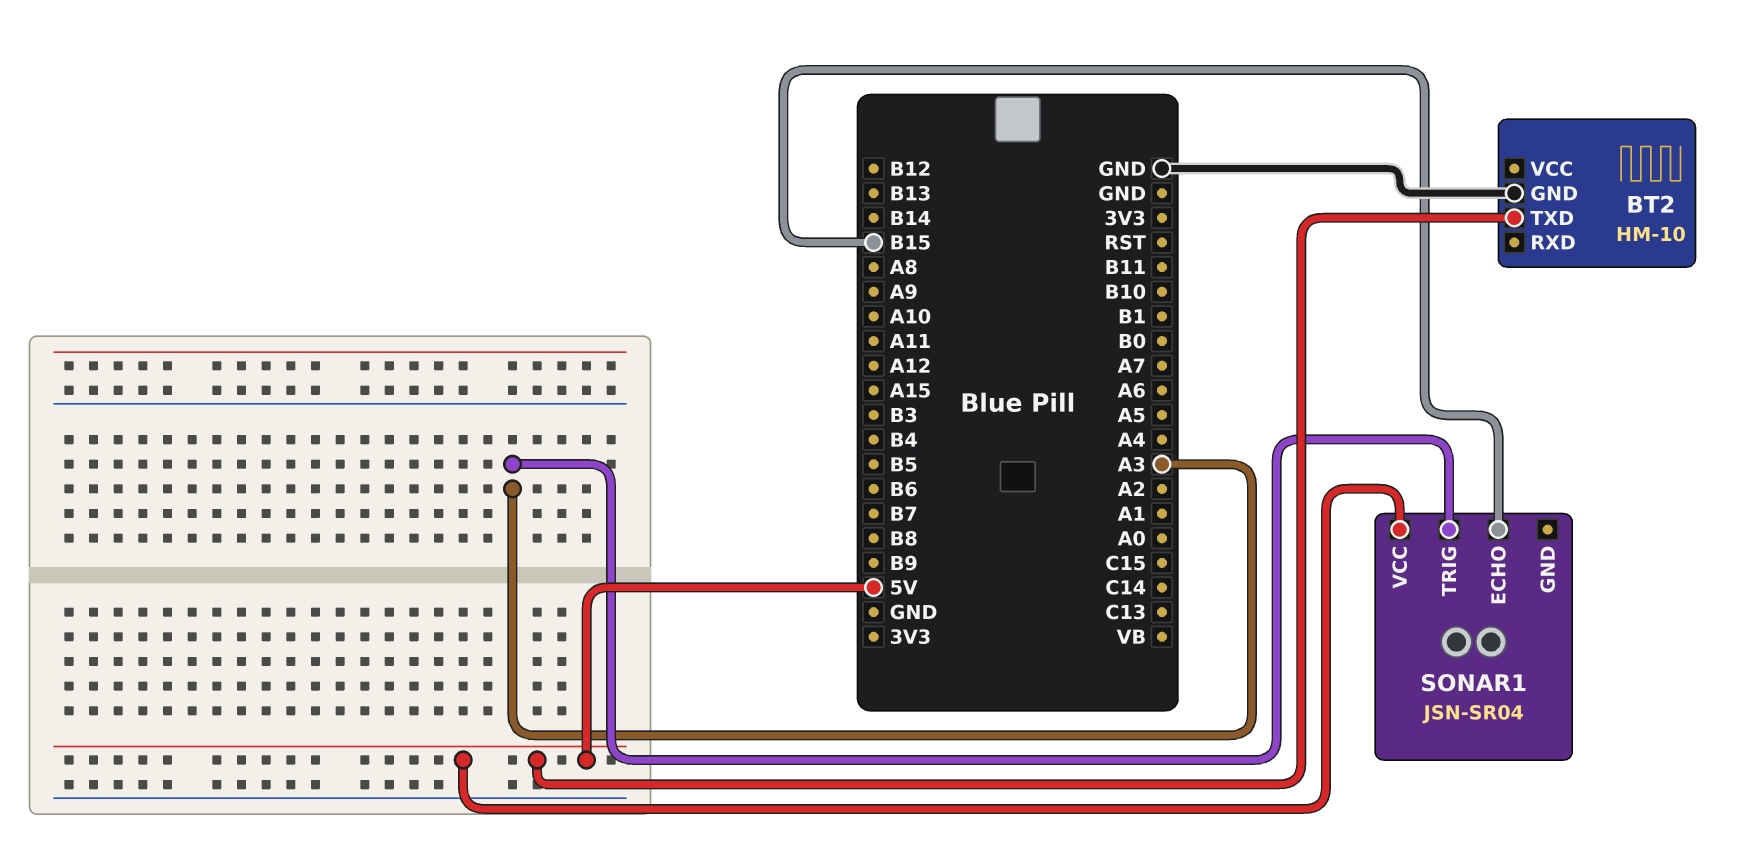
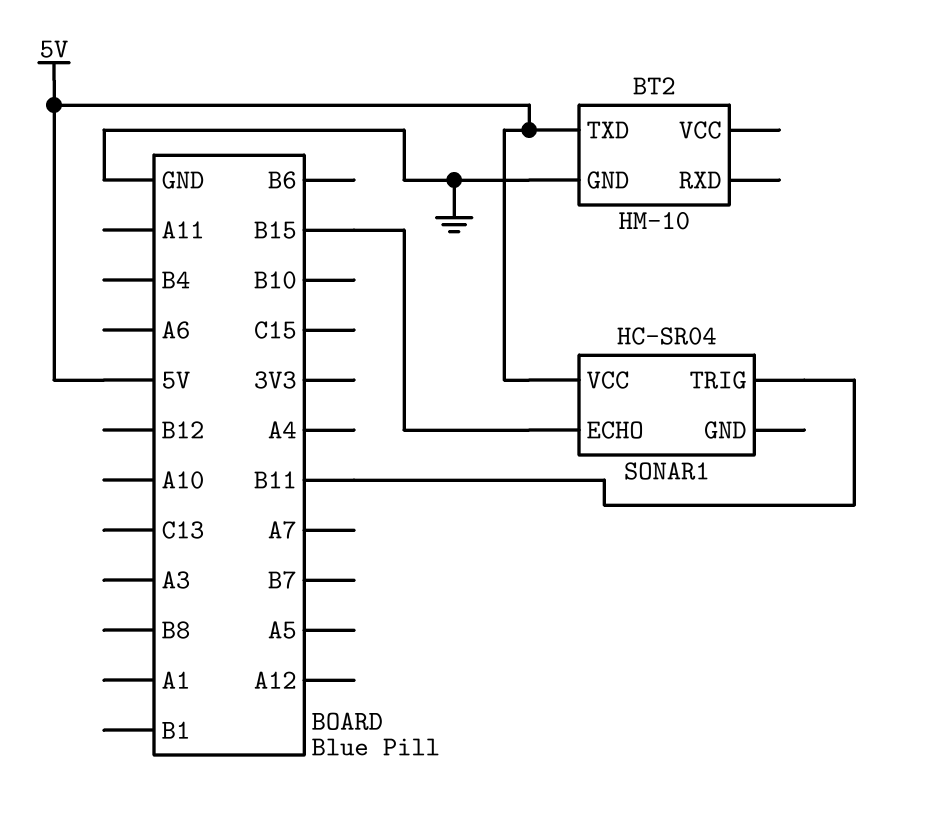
SONAR1: JSN-SR04 -> HC-SR04
SONAR1 pin TRIG: A3 -> B11

